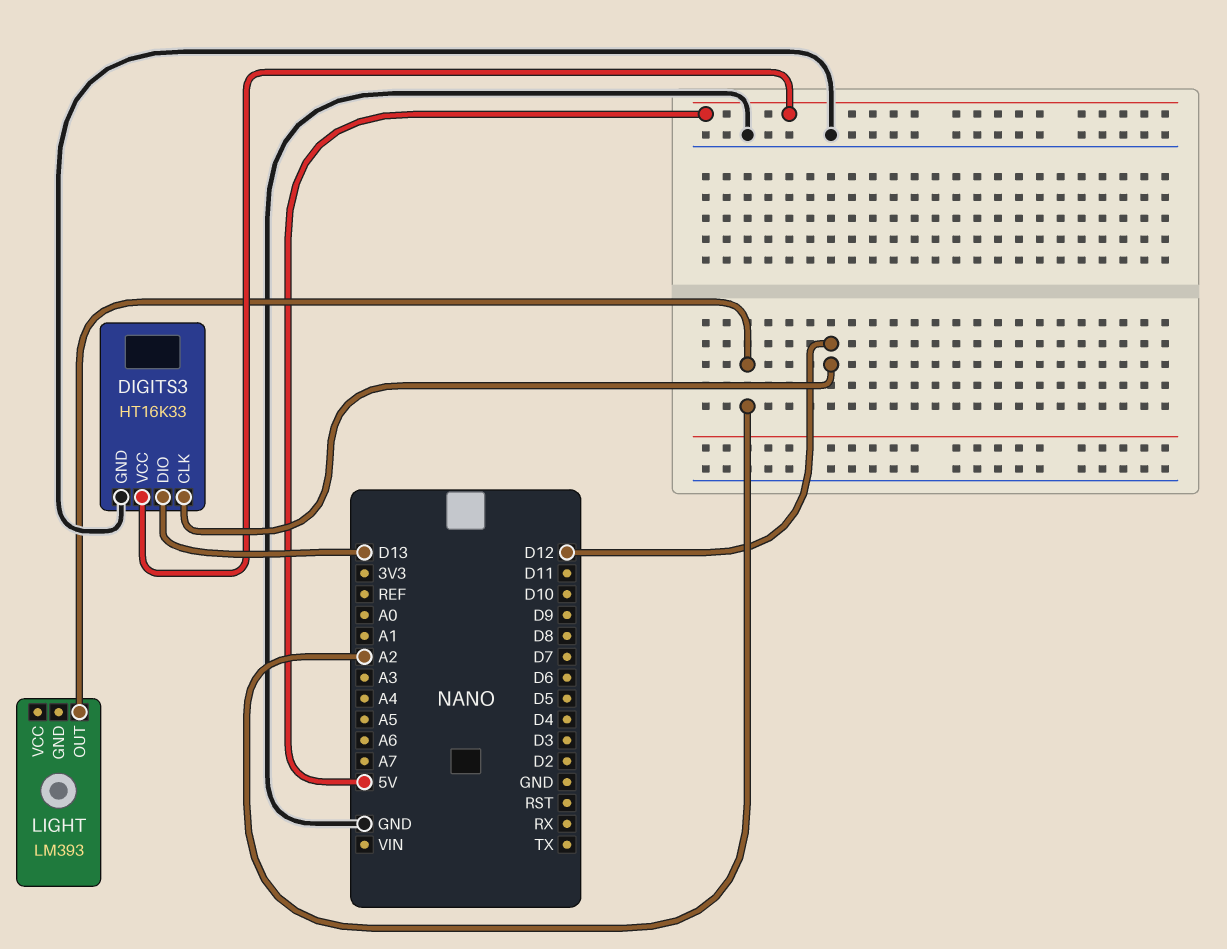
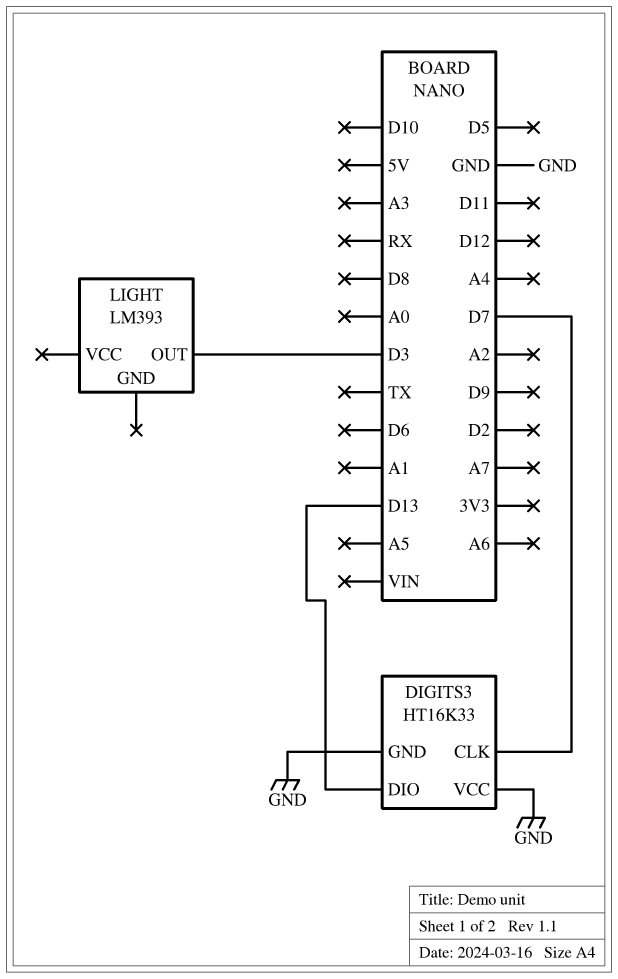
DIGITS3 pin CLK: D12 -> D7
DIGITS3 pin VCC: 5V -> GND
LIGHT pin OUT: A2 -> D3

